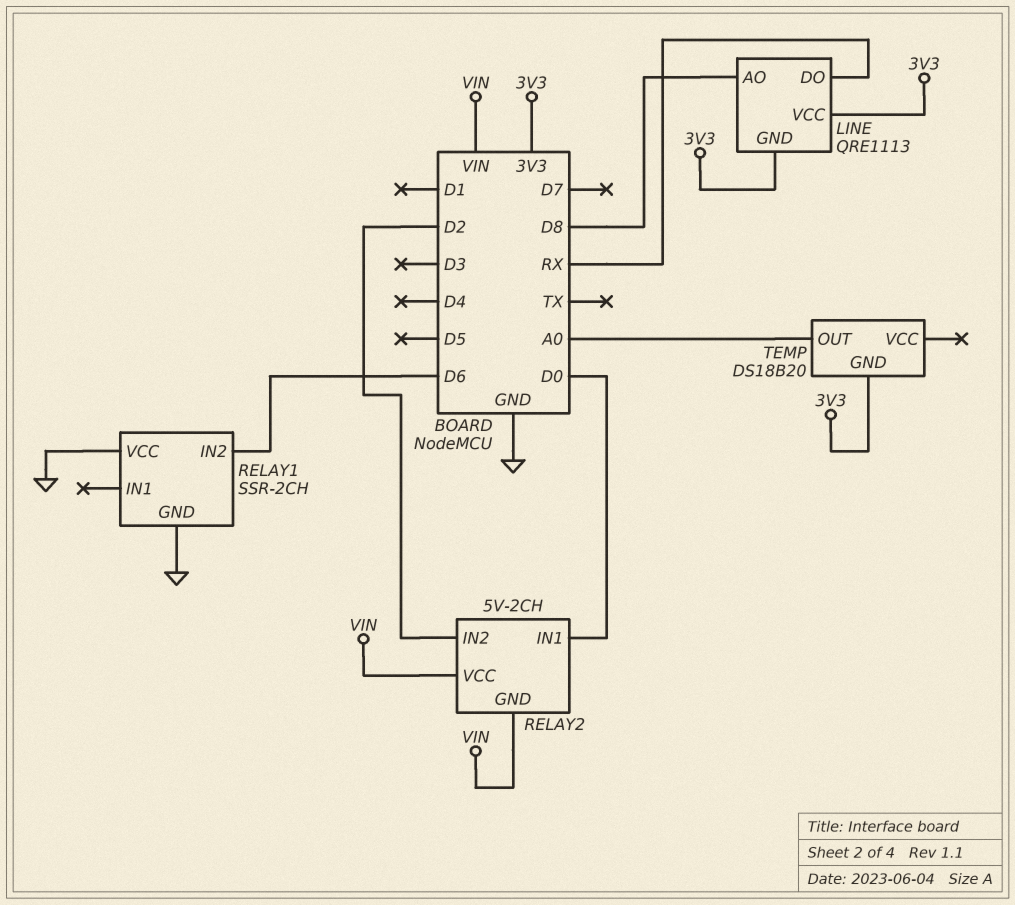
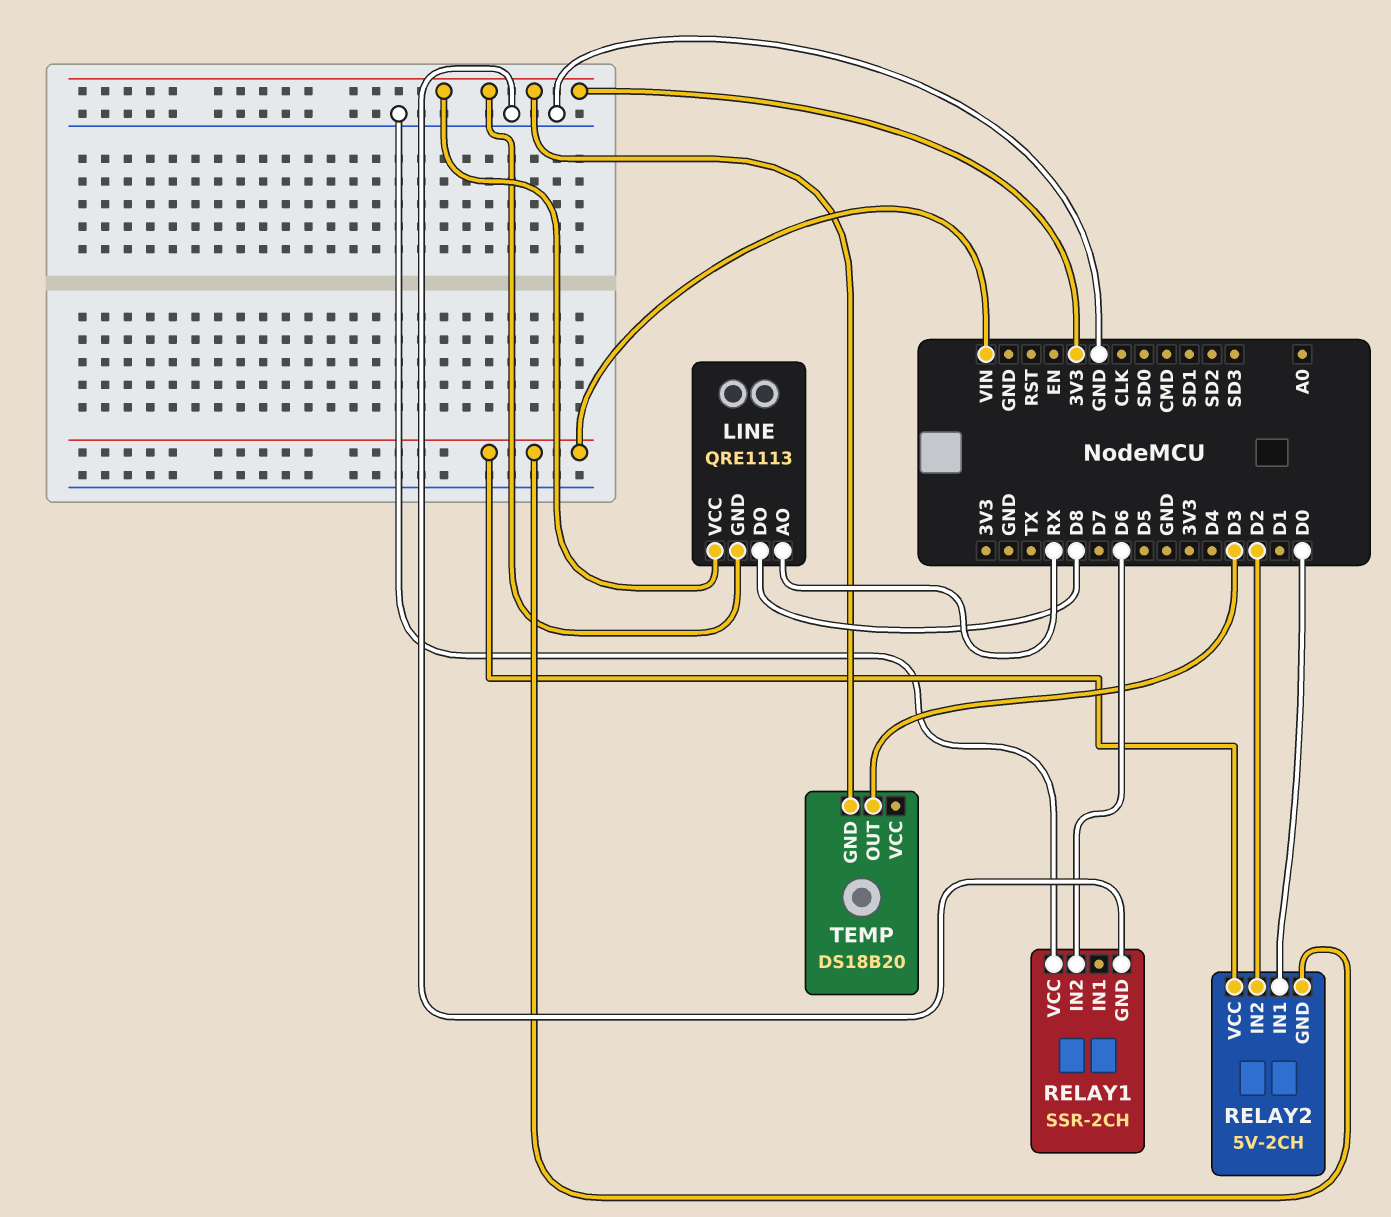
LINE pin AO: D8 -> RX
LINE pin DO: RX -> D8
TEMP pin OUT: A0 -> D3

